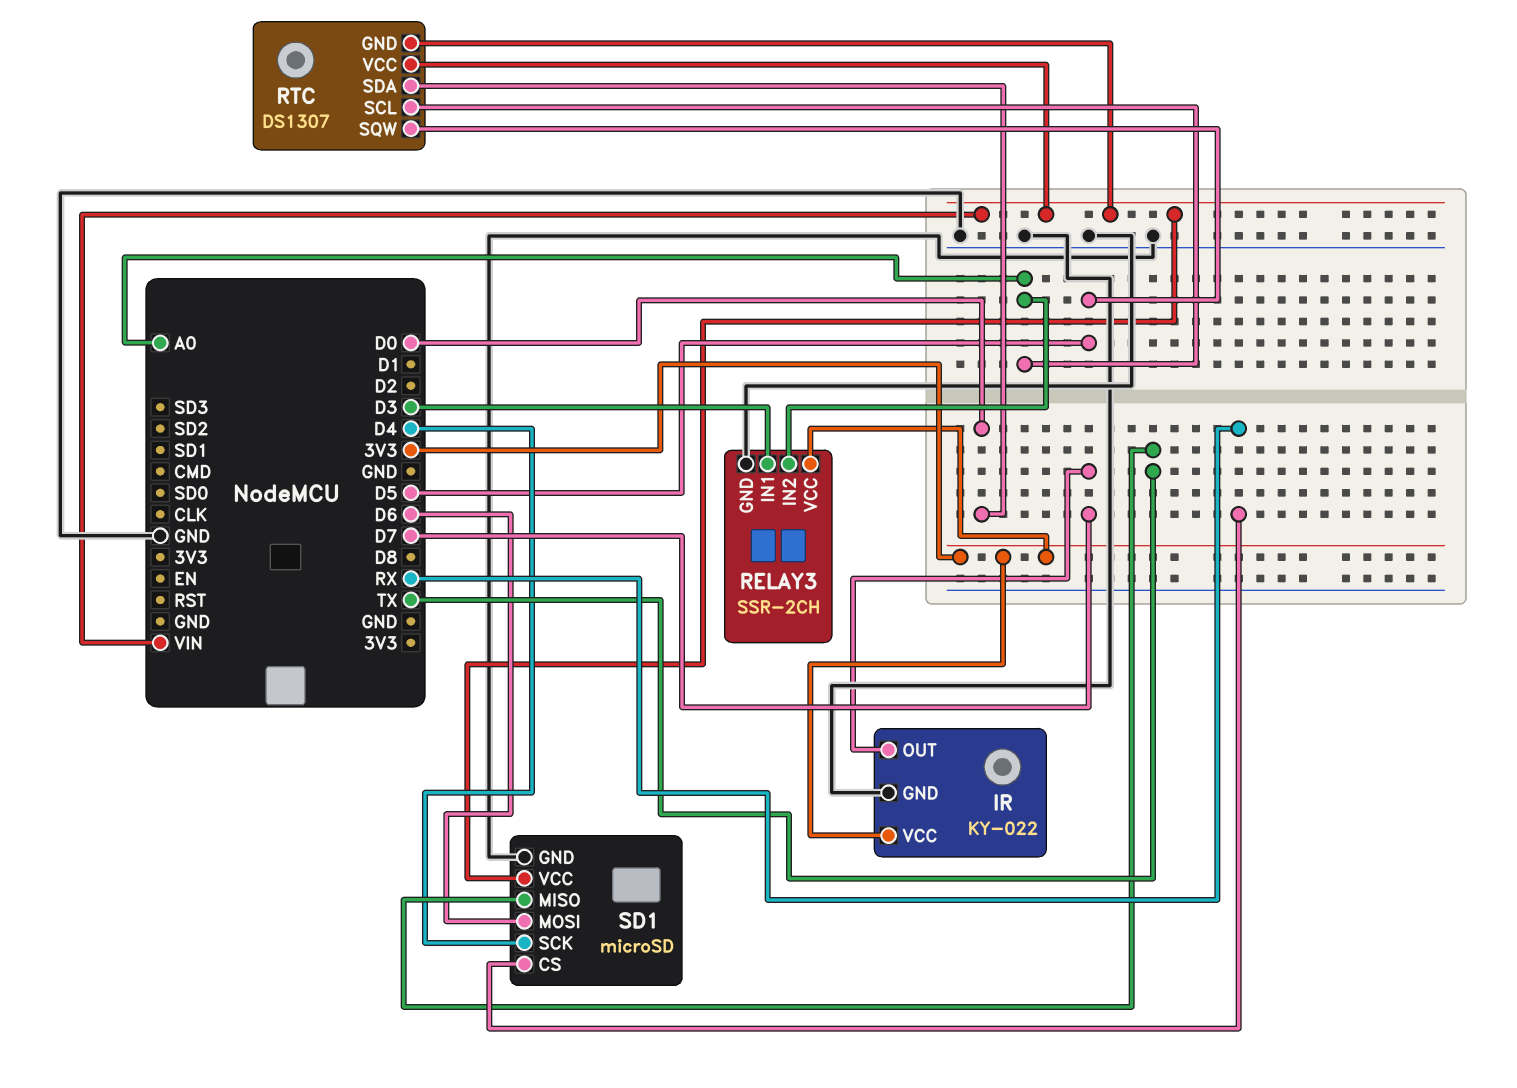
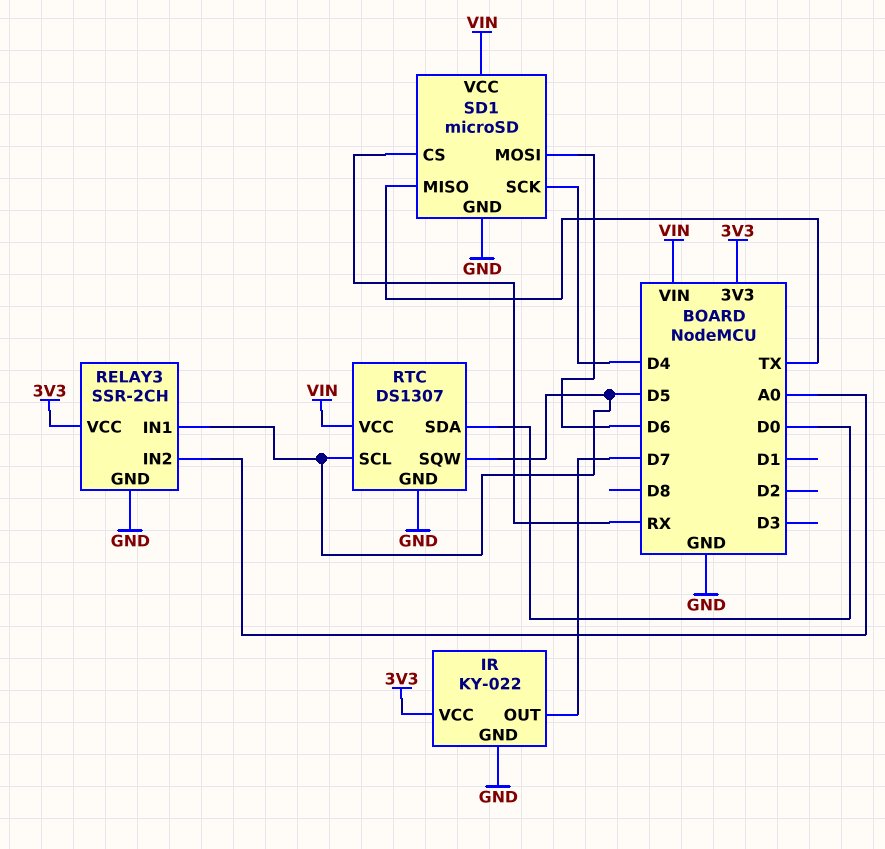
RELAY3 pin IN1: D3 -> D5
RTC pin GND: VIN -> GND
RTC pin SCL: A0 -> D5

